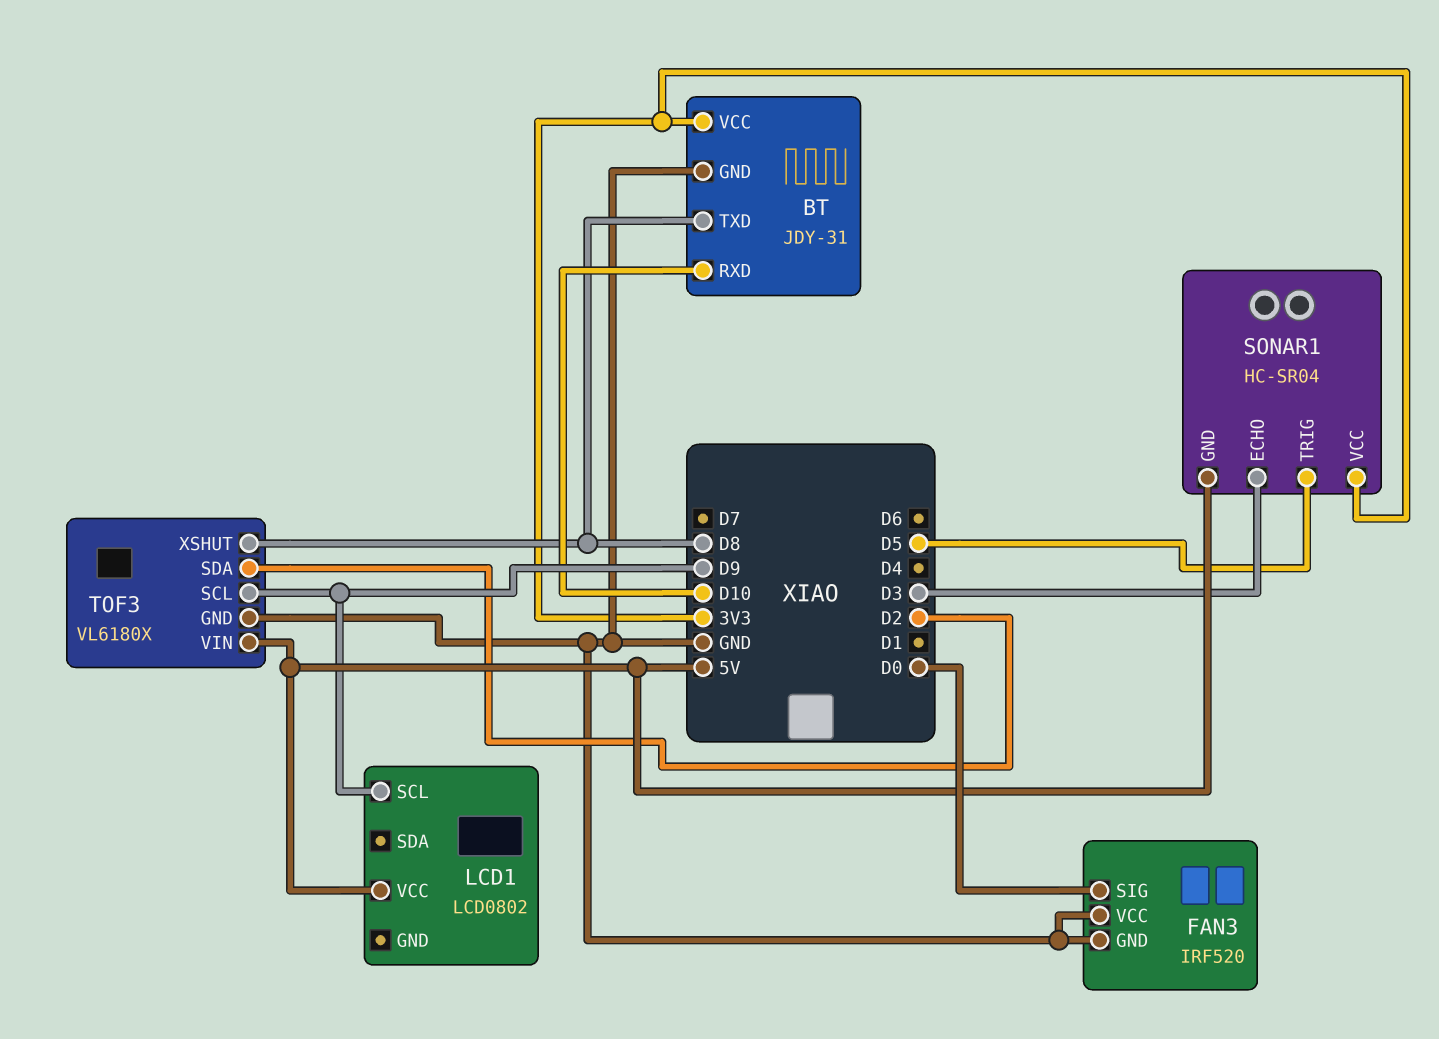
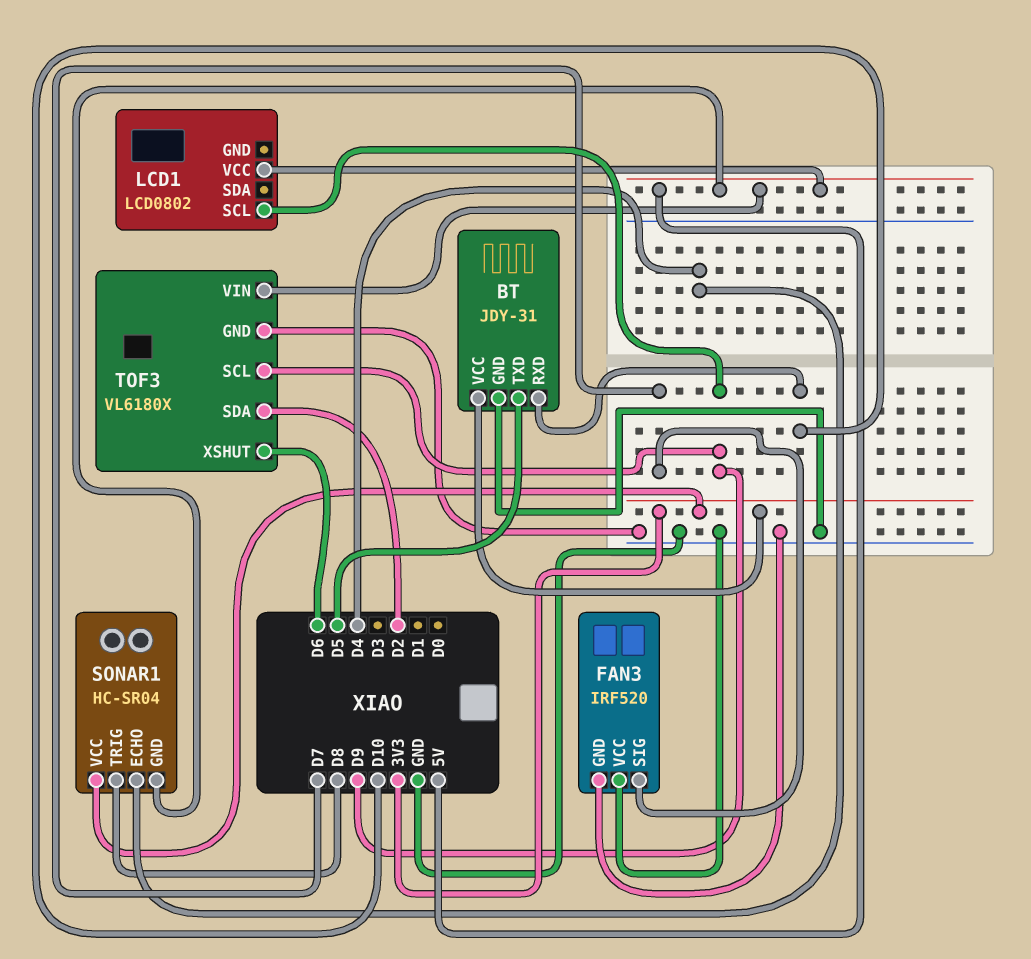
BT pin TXD: D8 -> D5
FAN3 pin SIG: D0 -> D7
SONAR1 pin ECHO: D3 -> D4
SONAR1 pin TRIG: D5 -> D8
TOF3 pin XSHUT: D8 -> D6

